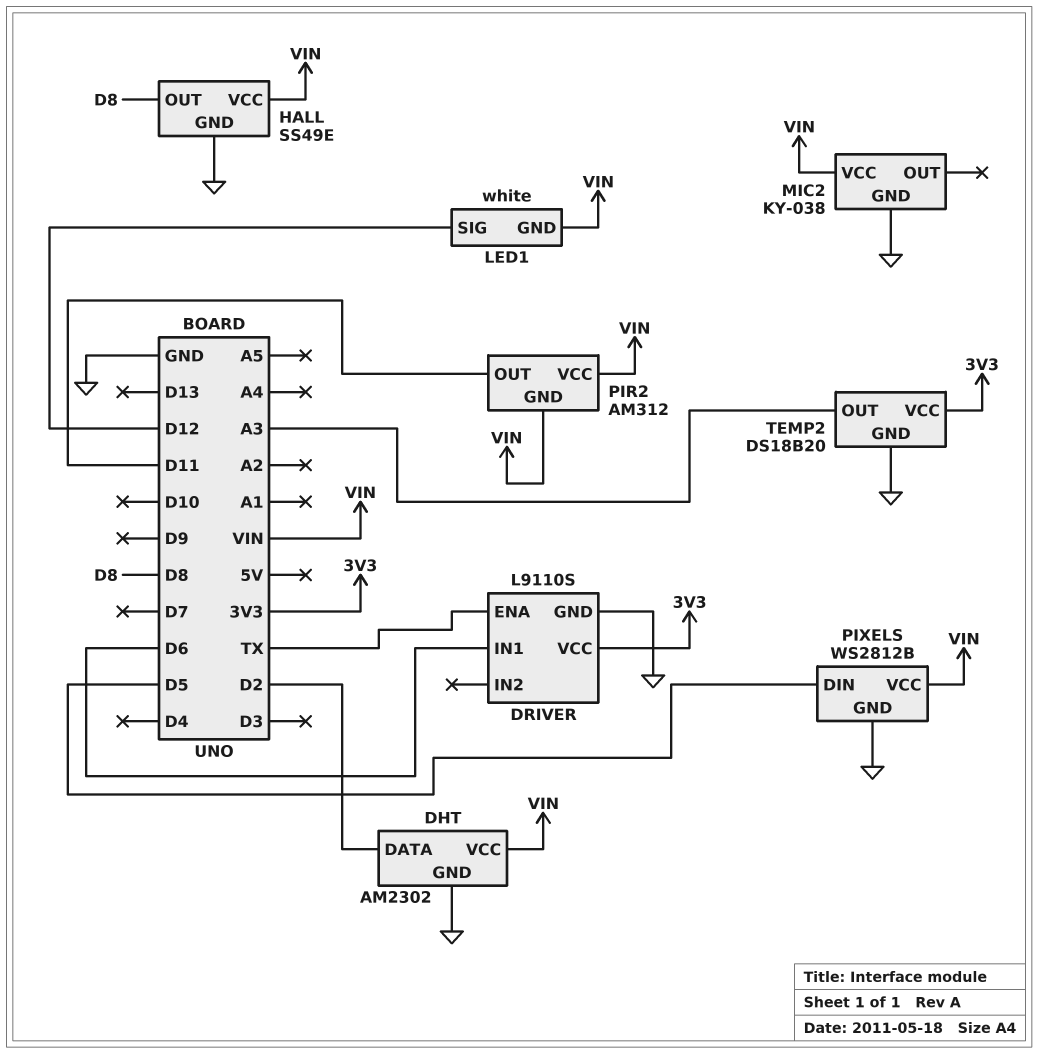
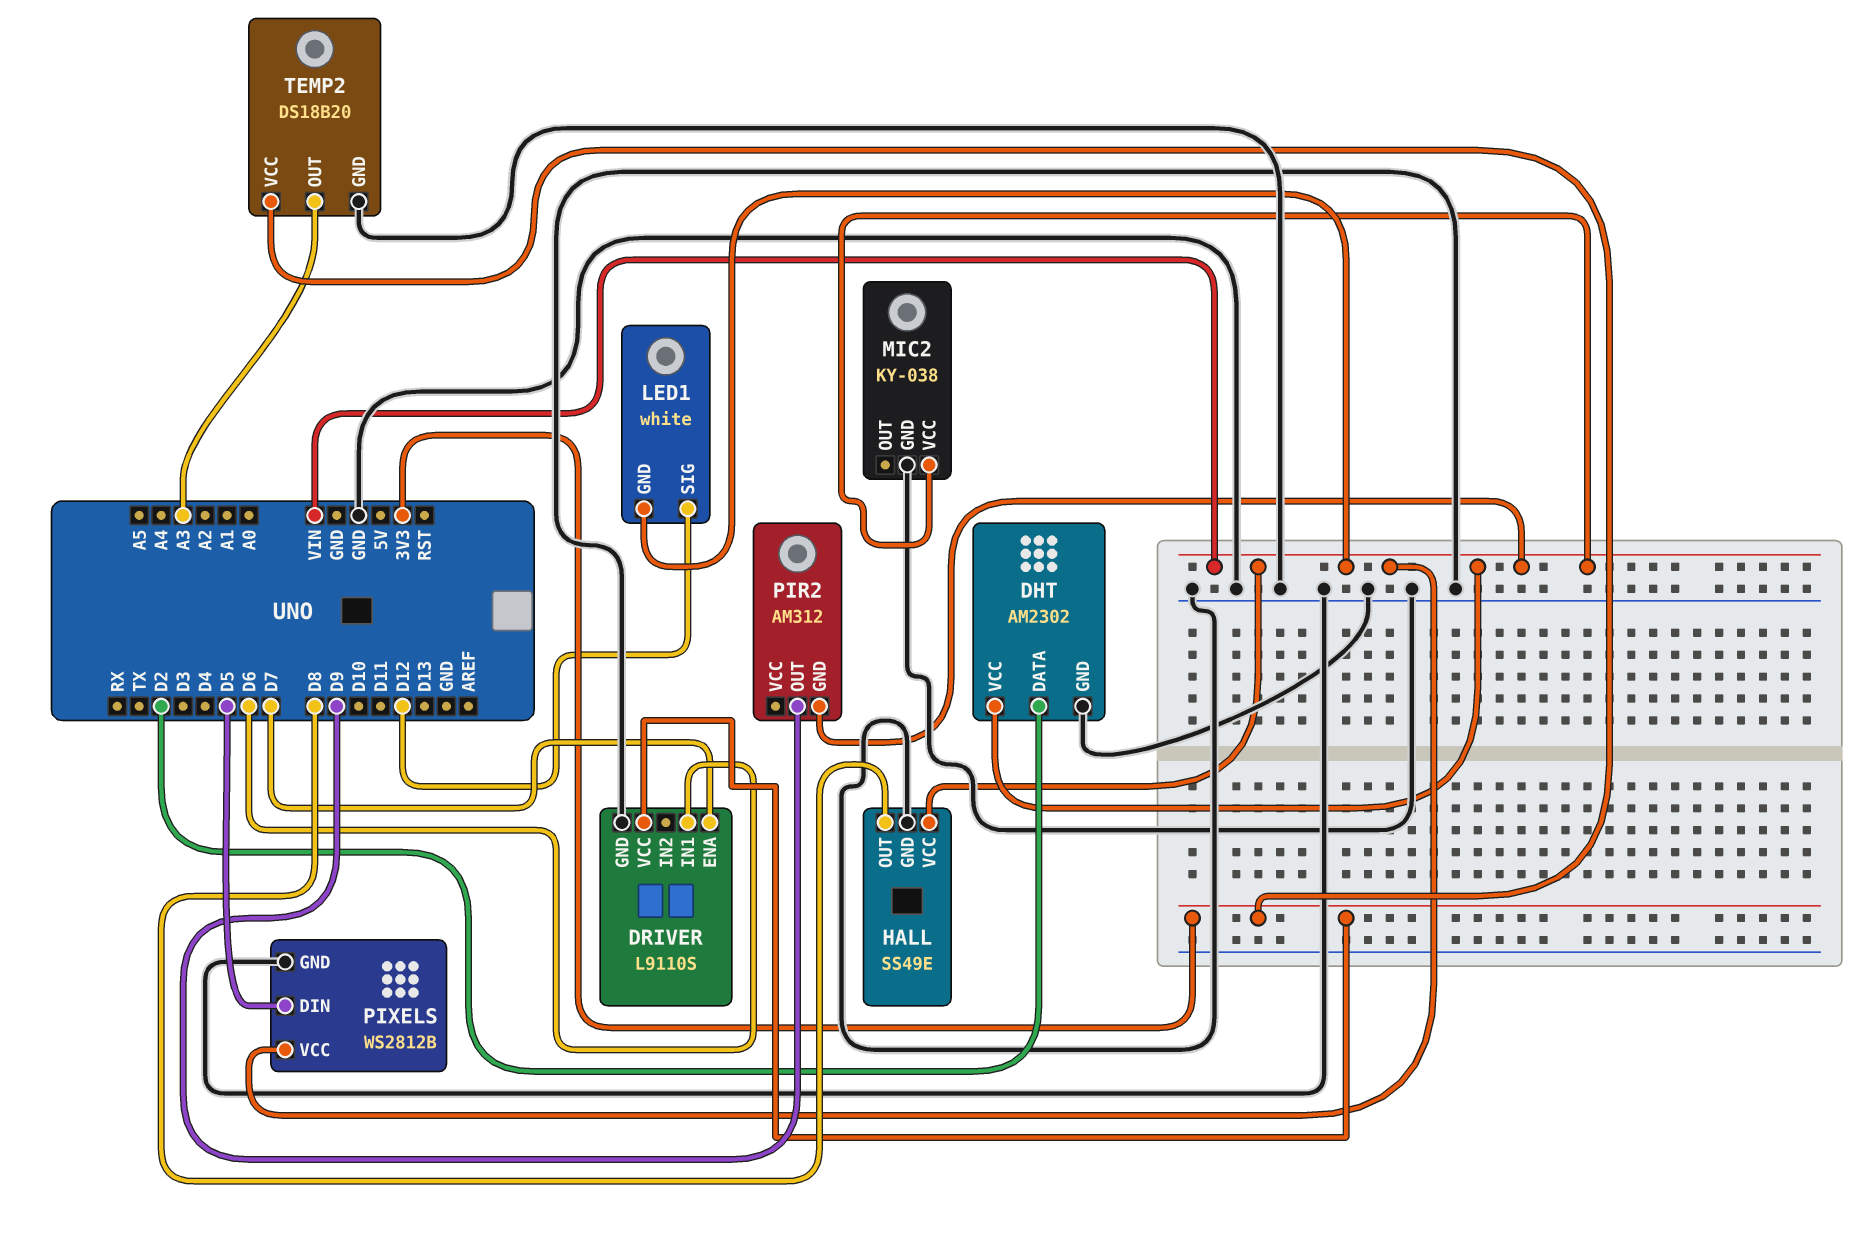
DRIVER pin ENA: TX -> D7
PIR2 pin OUT: D11 -> D9
PIR2 pin VCC: VIN -> none

